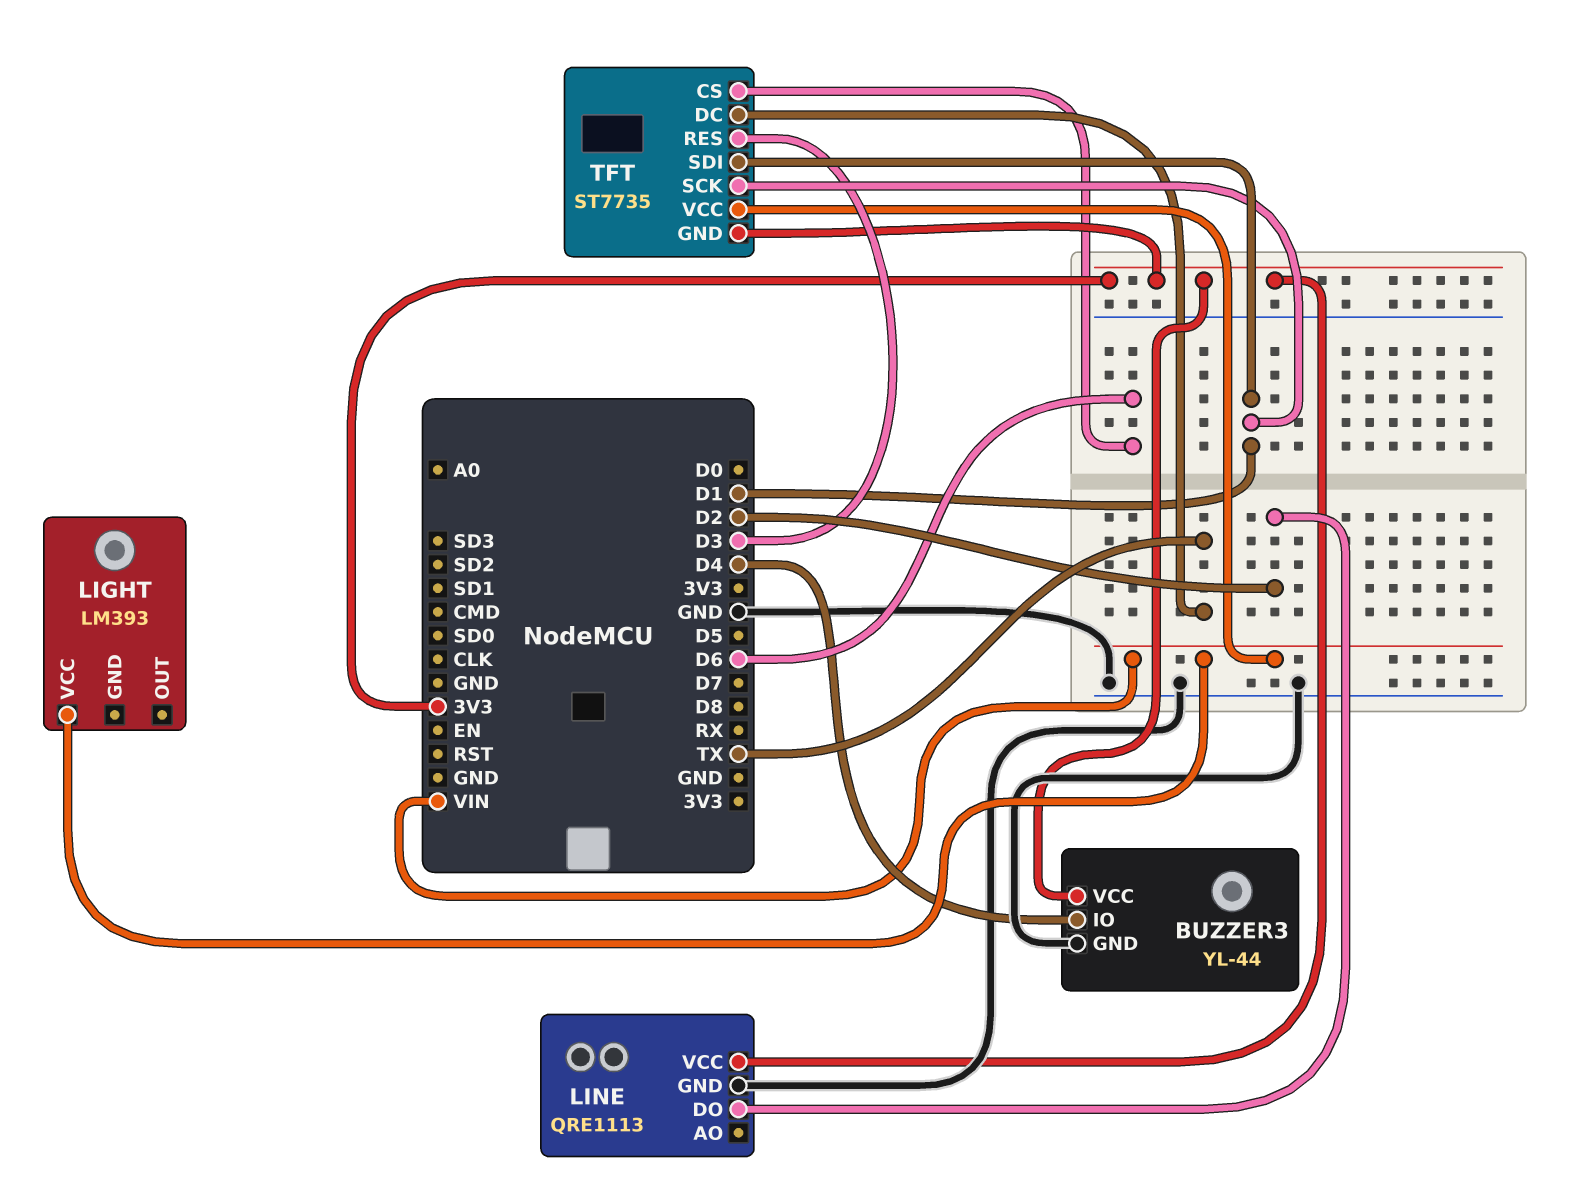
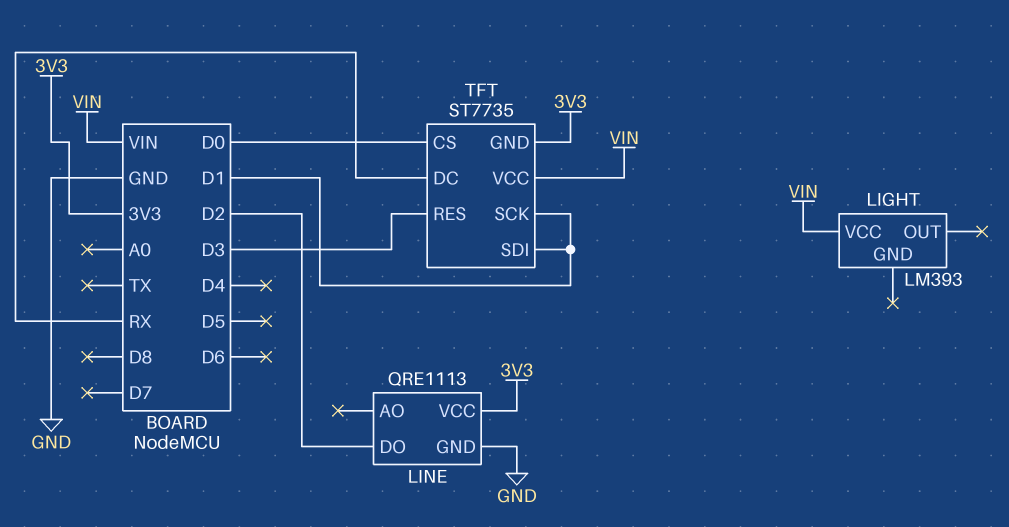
BUZZER3: YL-44 -> none
BUZZER3 pin GND: GND -> none
BUZZER3 pin IO: D4 -> none
BUZZER3 pin VCC: 3V3 -> none
TFT pin CS: D6 -> D0
TFT pin DC: TX -> RX

